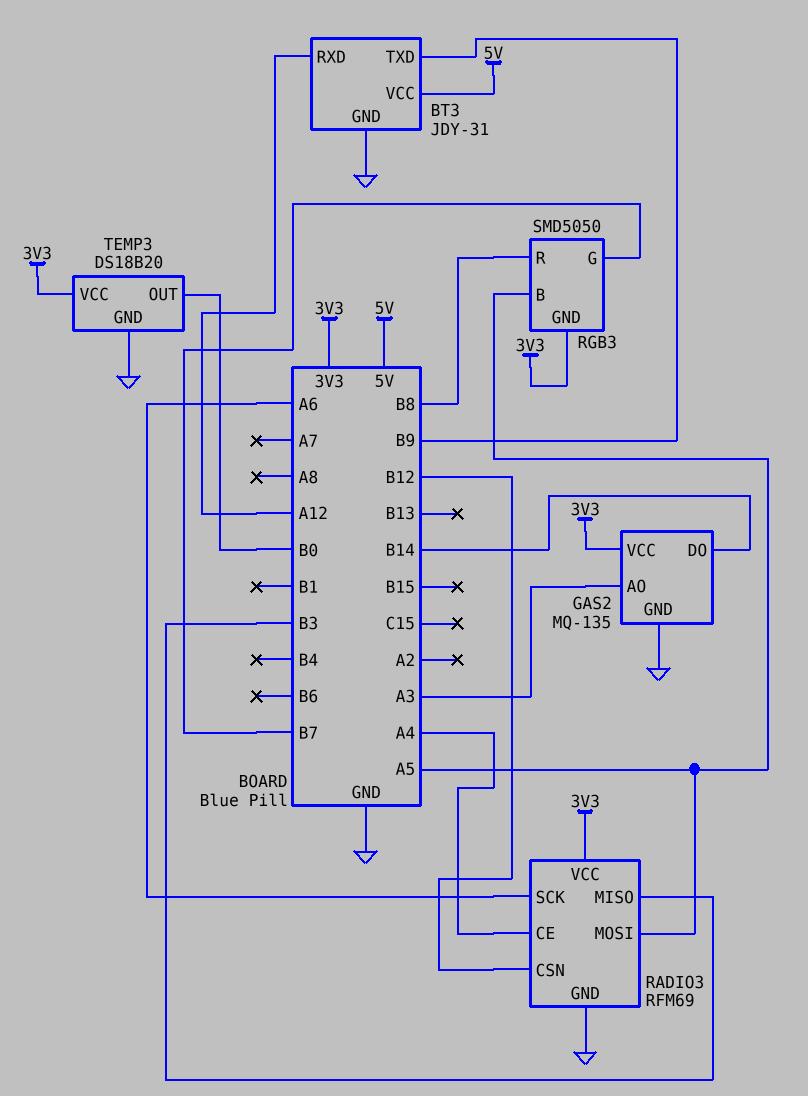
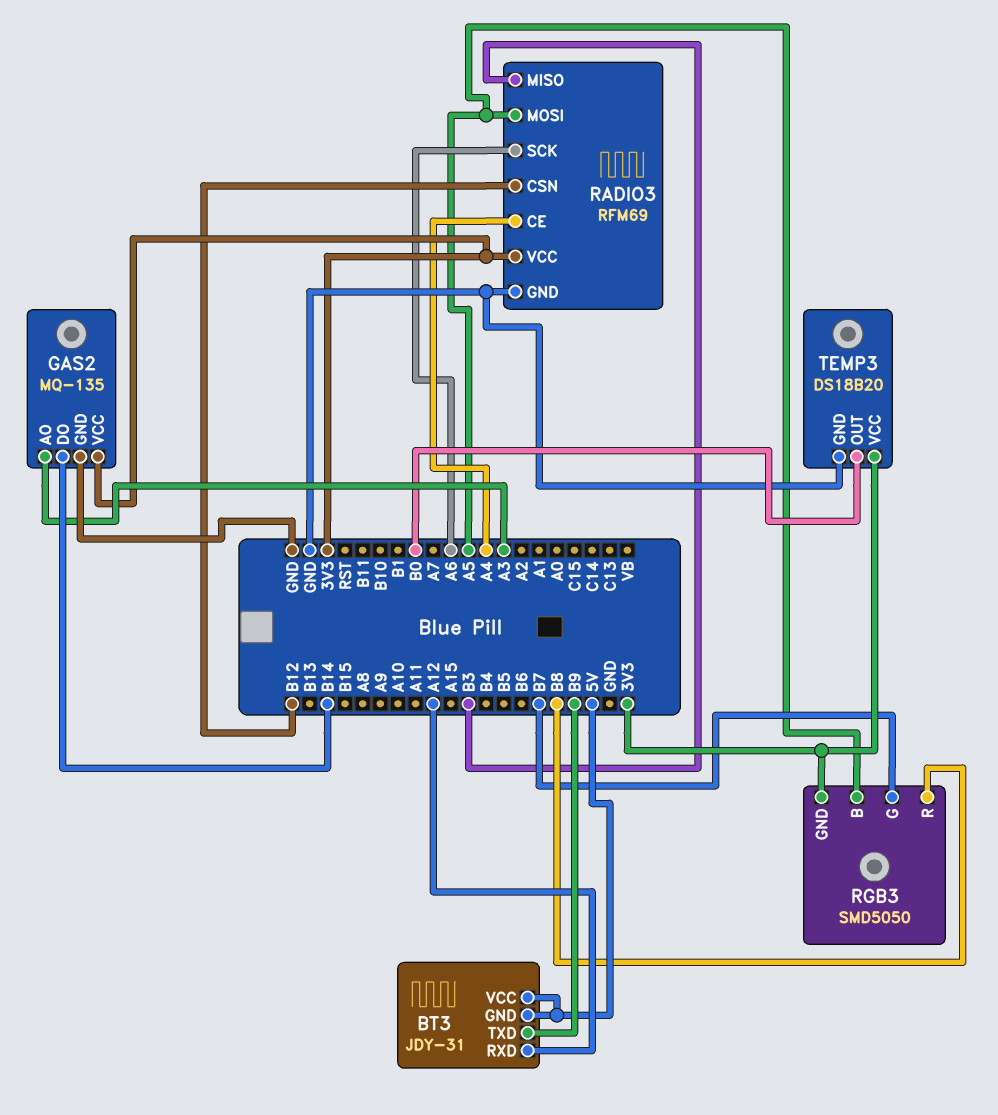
BT3 pin GND: GND -> 5V

